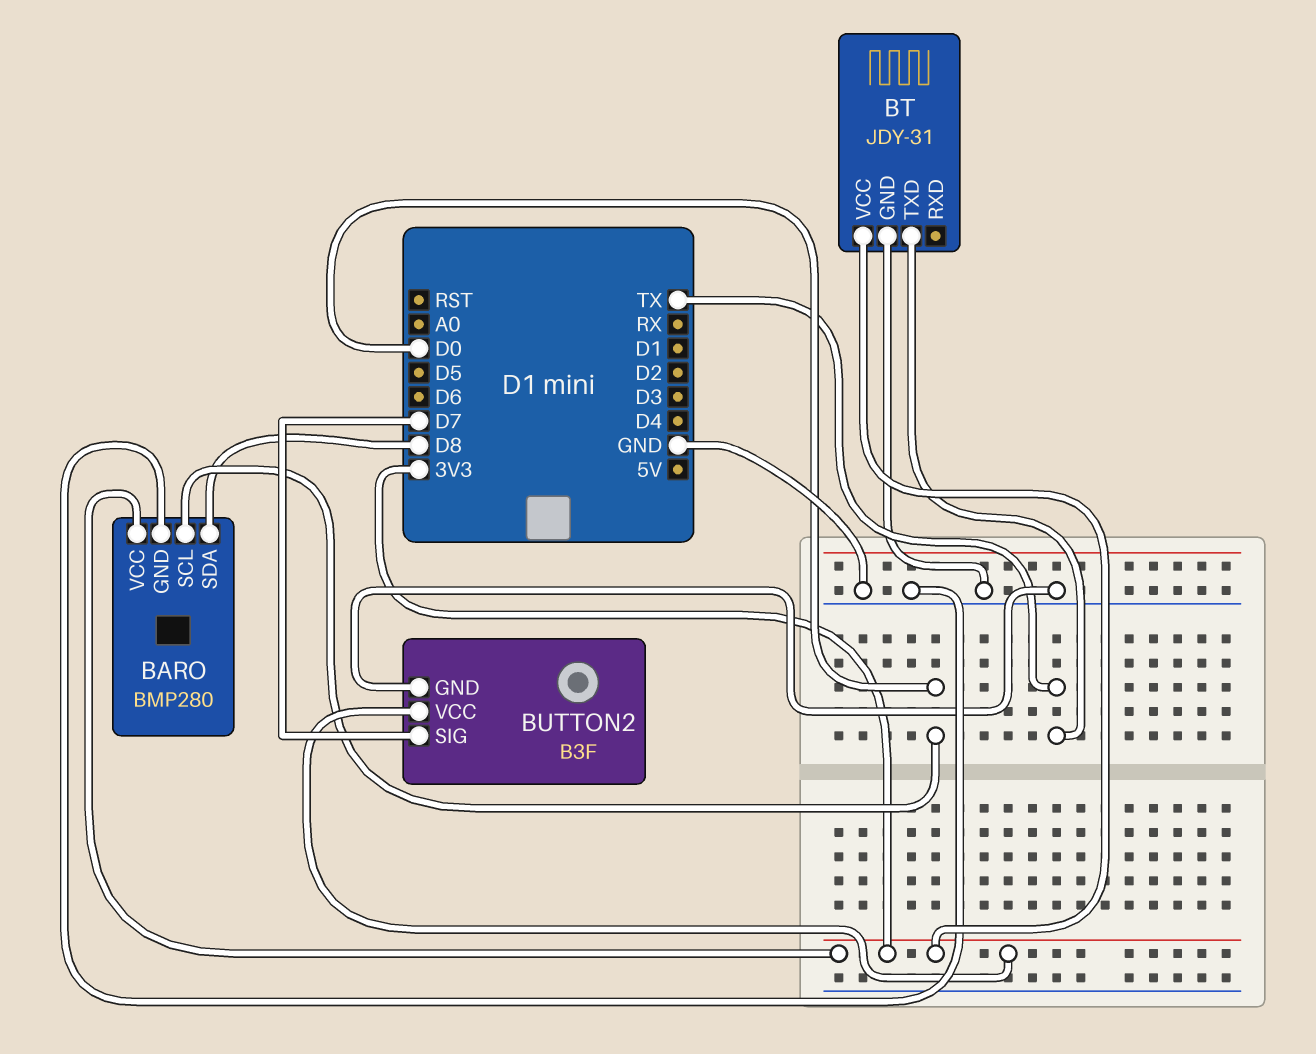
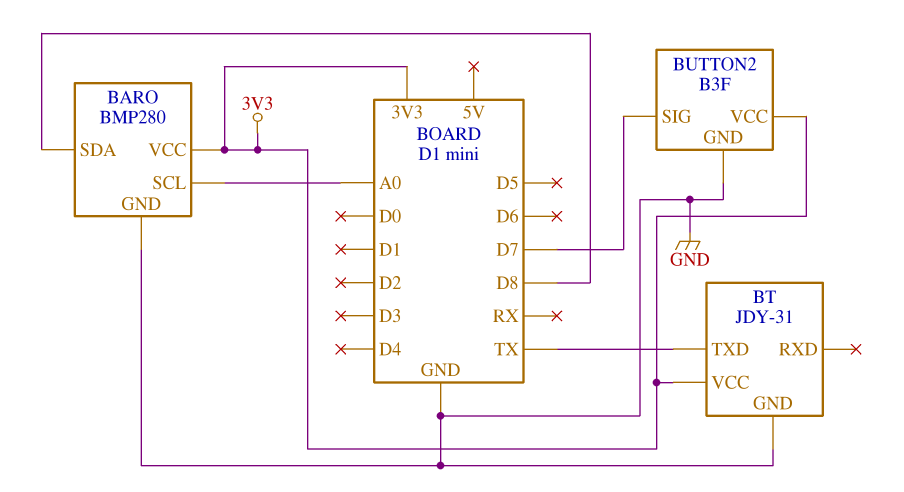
BARO pin SCL: D0 -> A0

